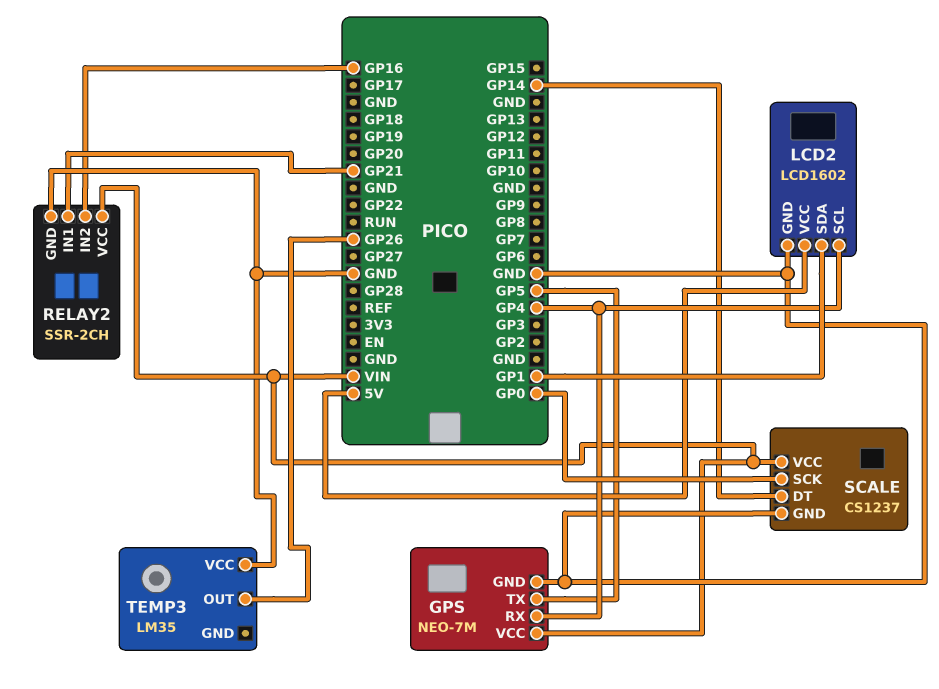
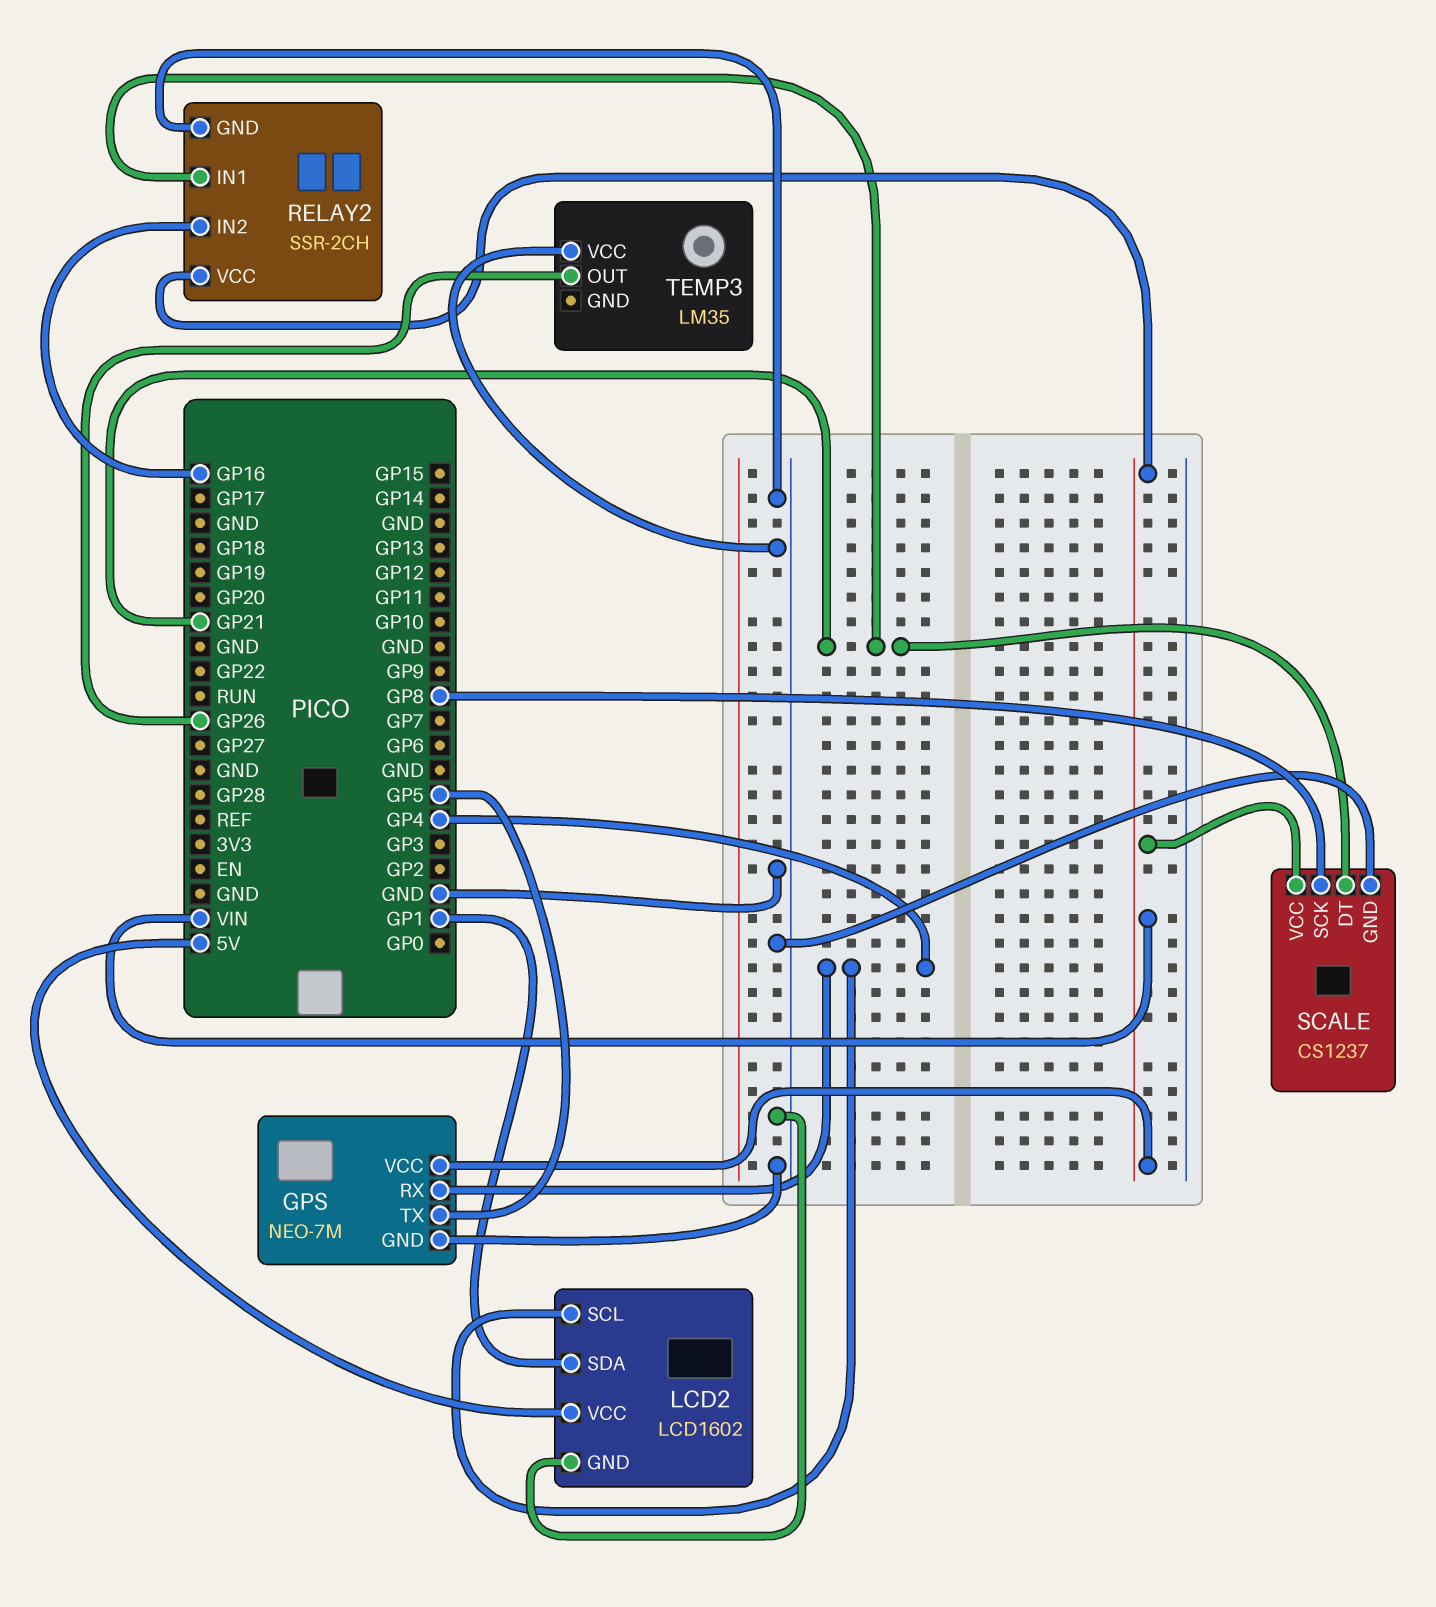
SCALE pin DT: GP14 -> GP21
SCALE pin SCK: GP0 -> GP8

